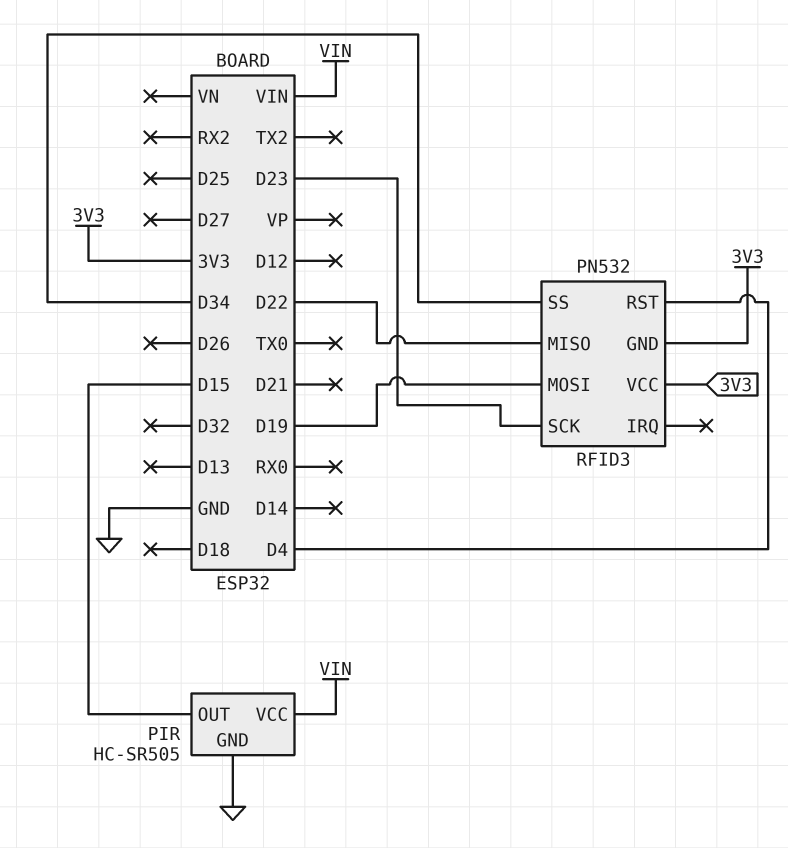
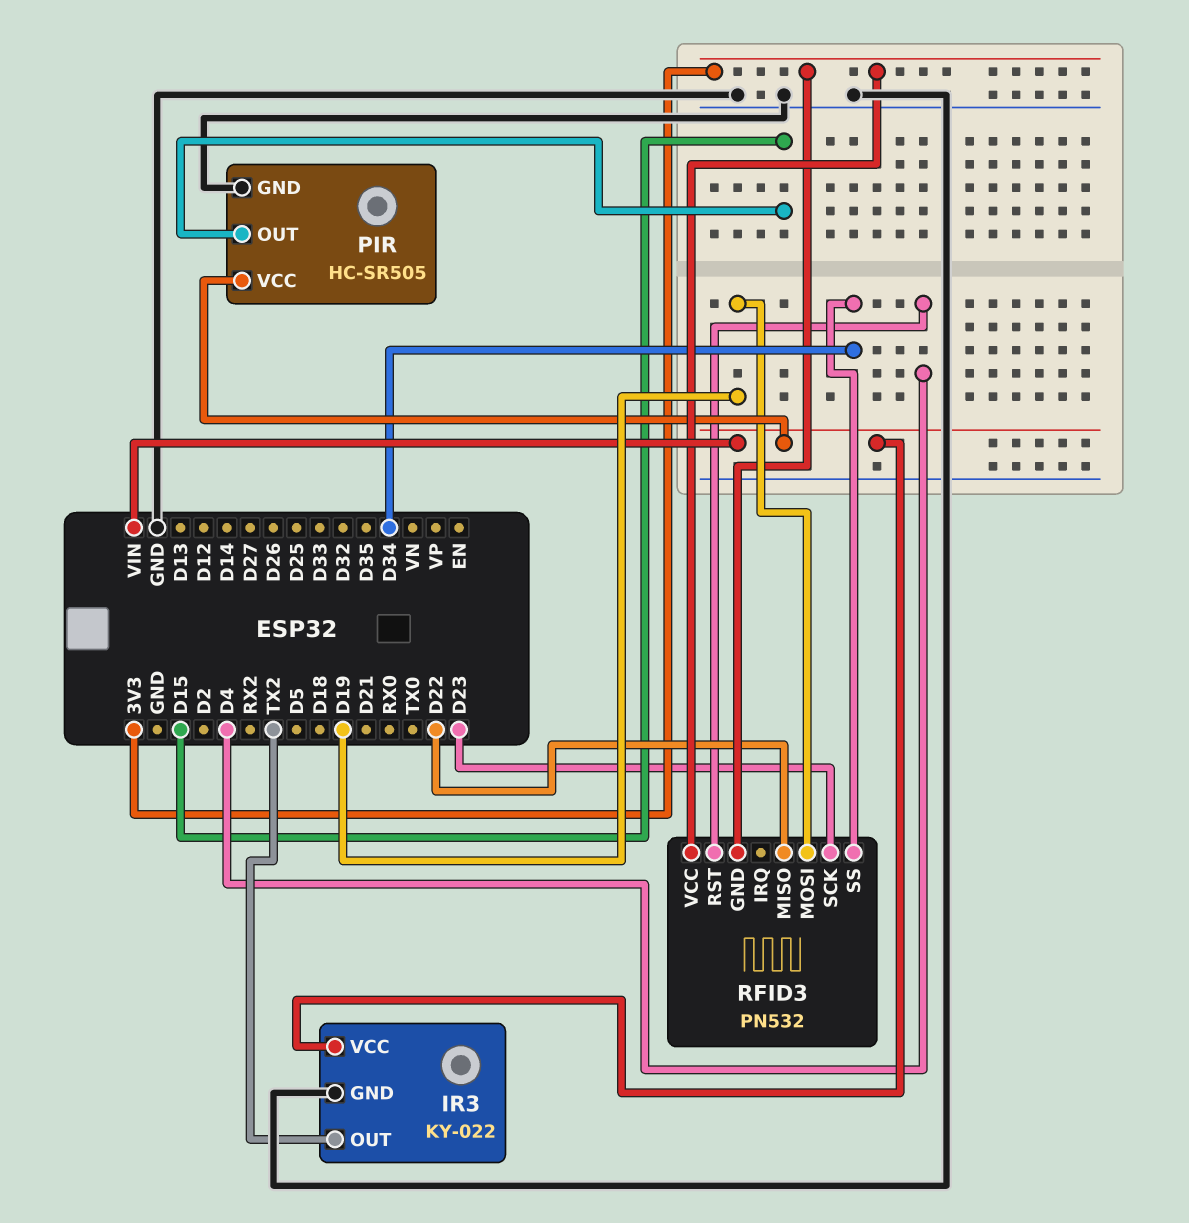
IR3: none -> KY-022
IR3 pin GND: none -> GND
IR3 pin OUT: none -> TX2
IR3 pin VCC: none -> VIN

